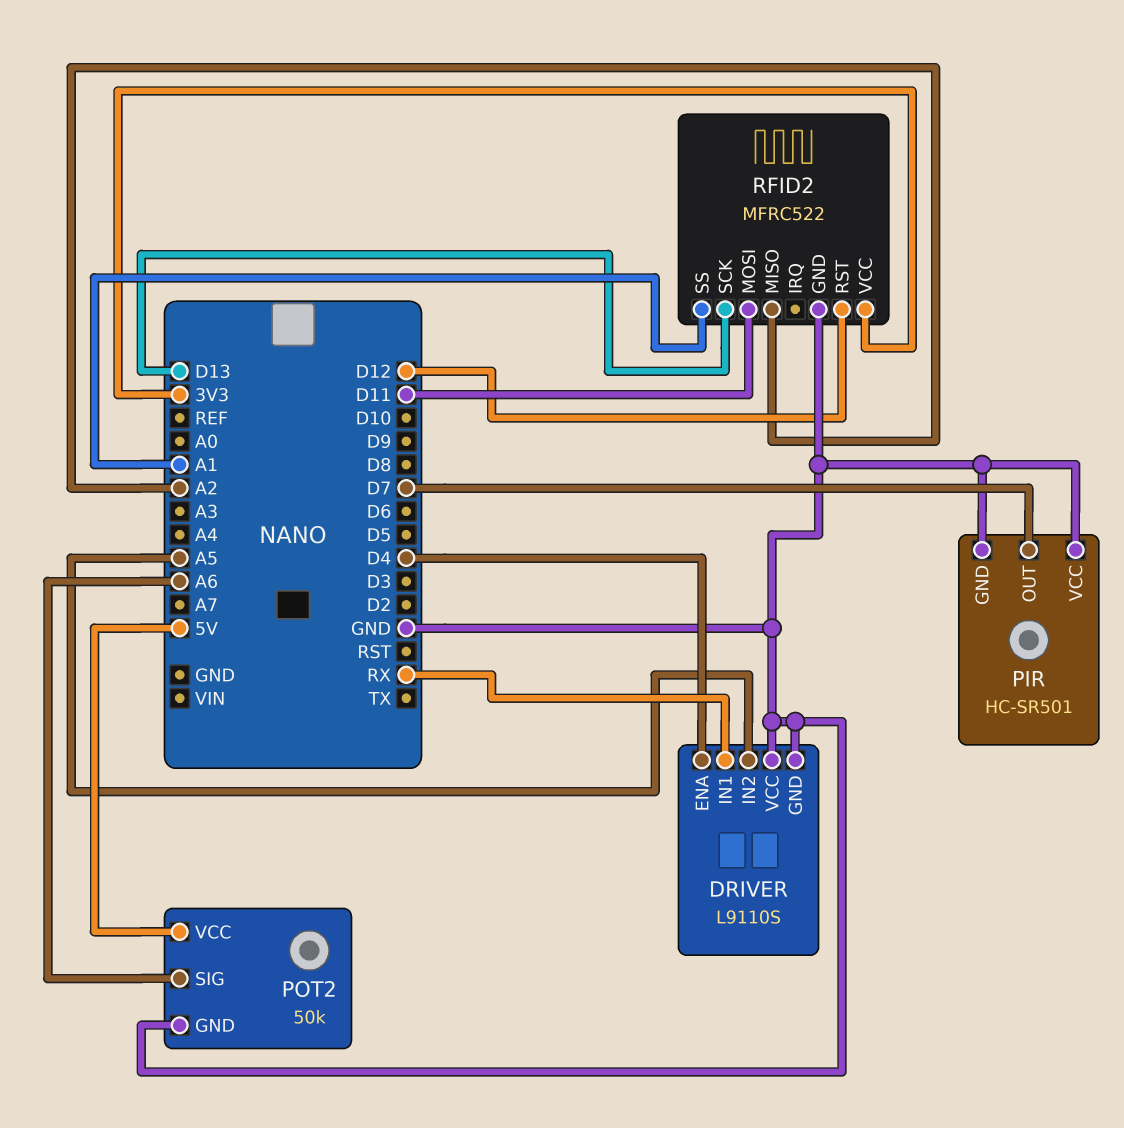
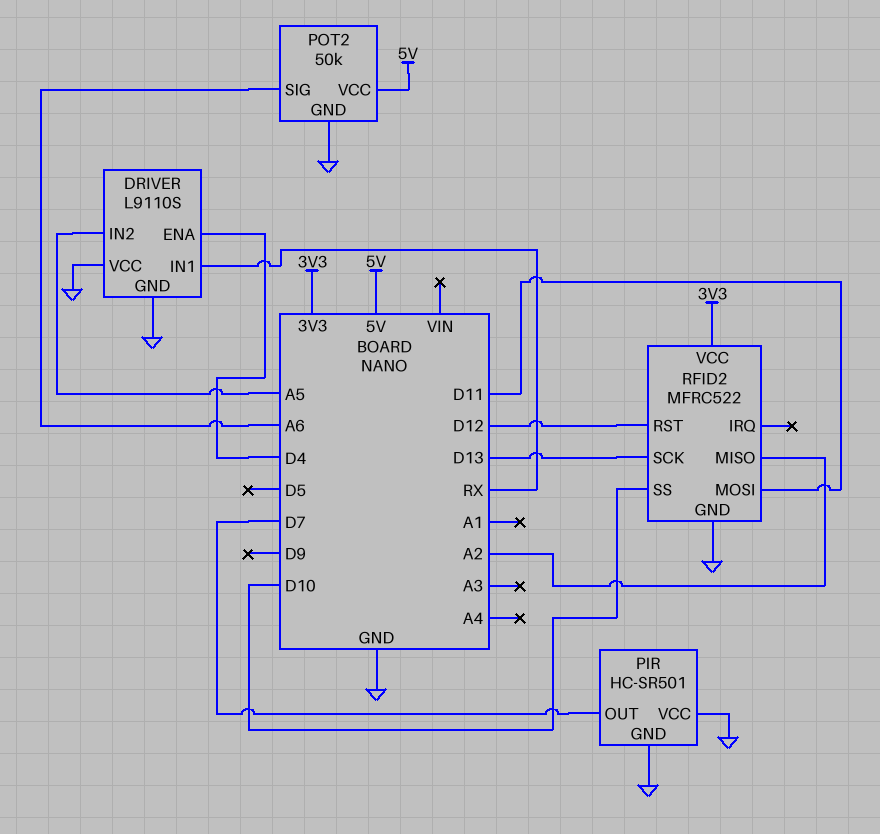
RFID2 pin SS: A1 -> D10

